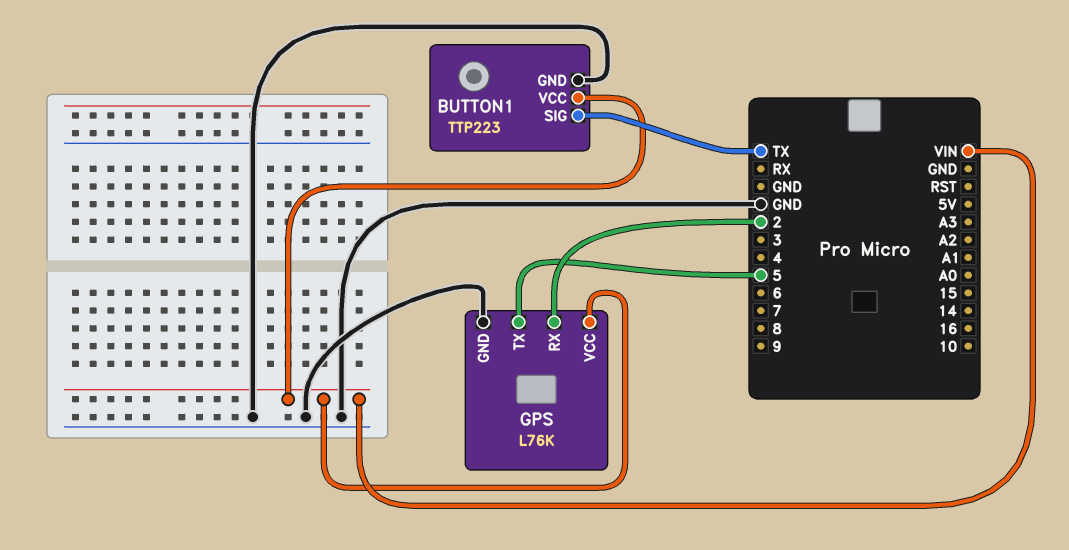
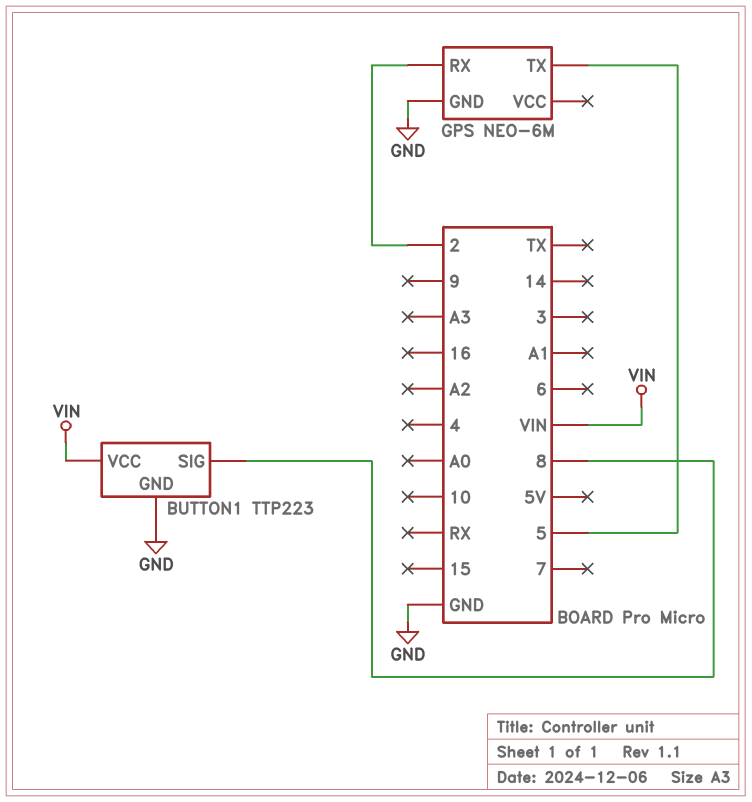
BUTTON1 pin SIG: TX -> 8
GPS: L76K -> NEO-6M
GPS pin VCC: VIN -> none

